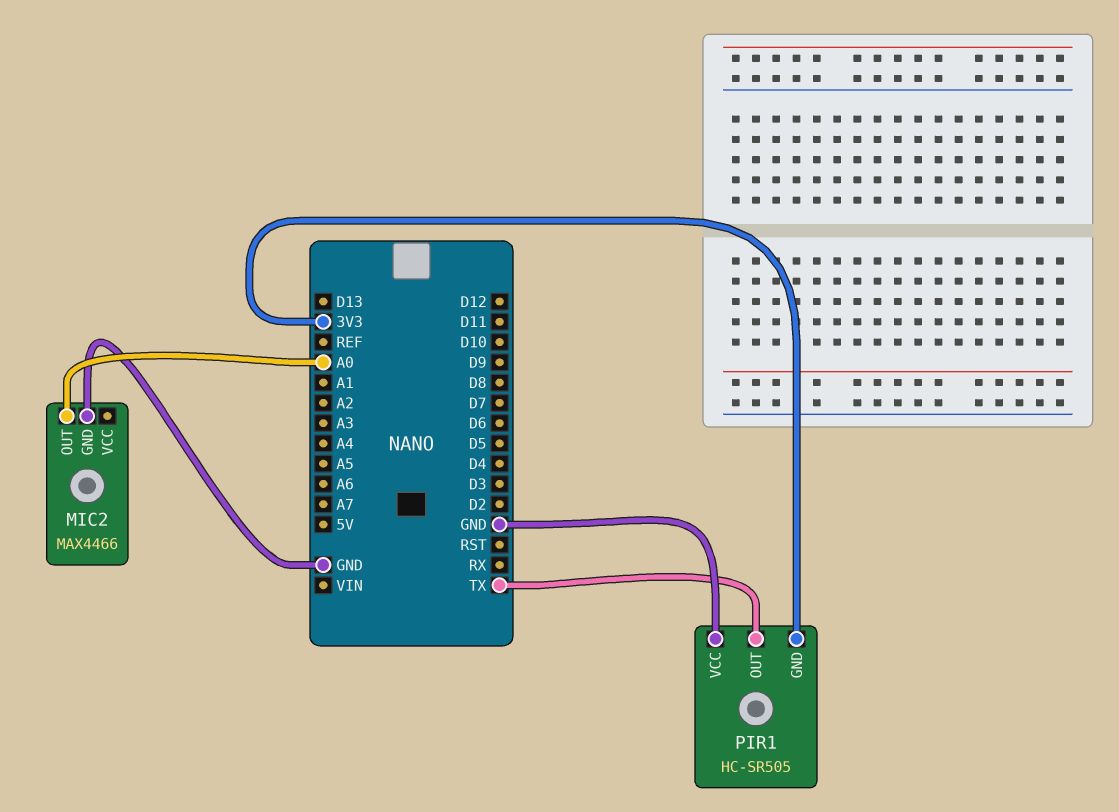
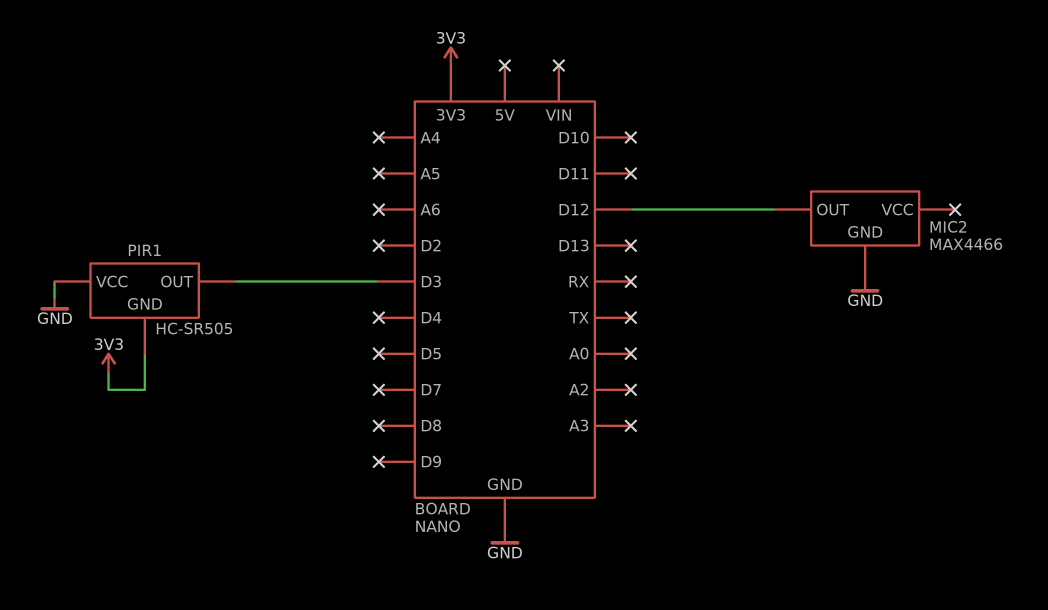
MIC2 pin OUT: A0 -> D12
PIR1 pin OUT: TX -> D3

